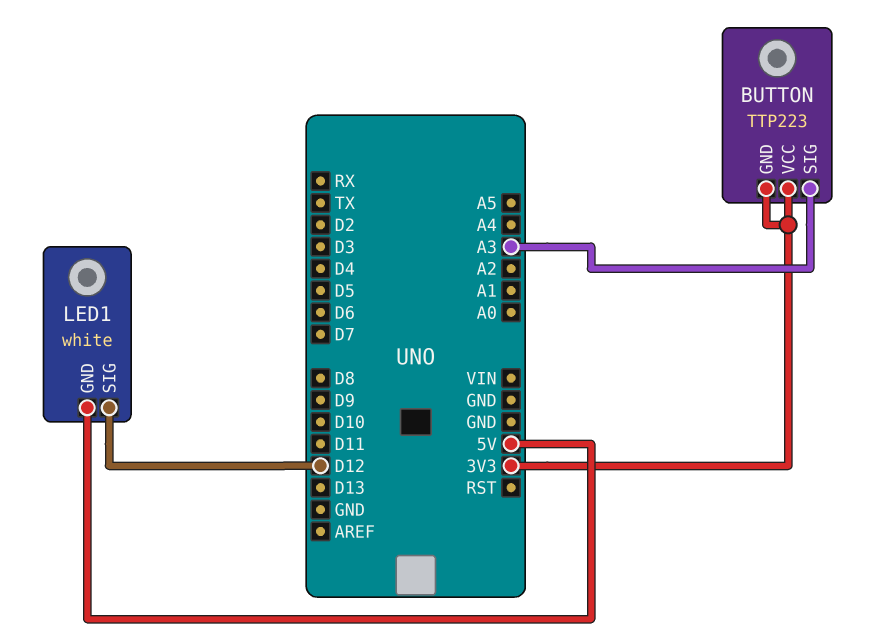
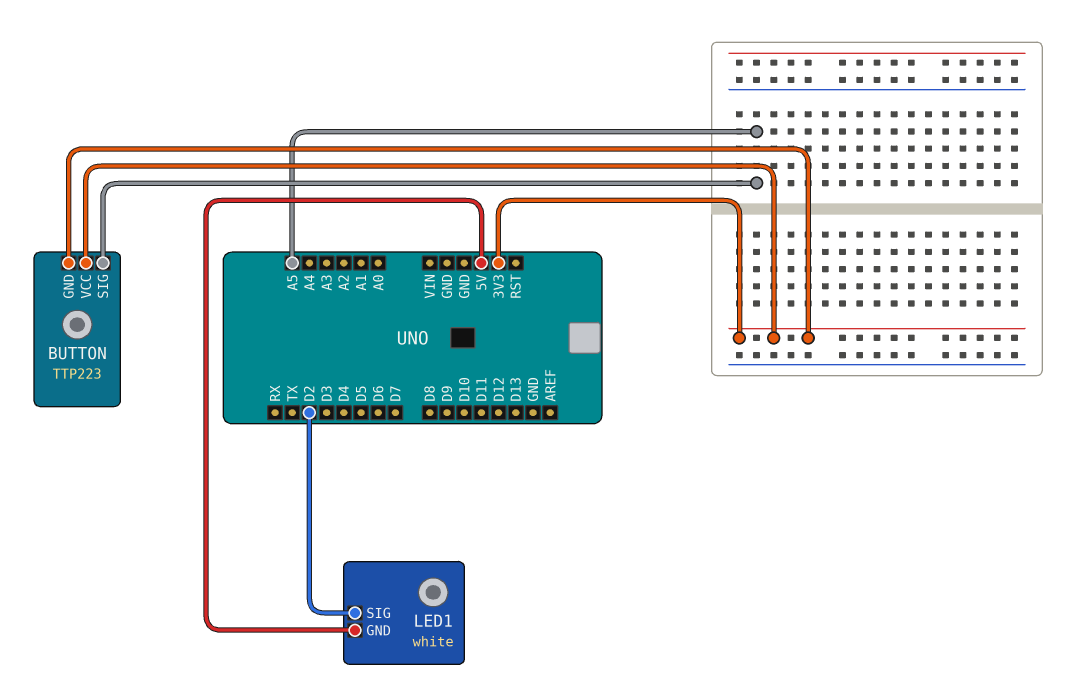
BUTTON pin SIG: A3 -> A5
LED1 pin SIG: D12 -> D2

